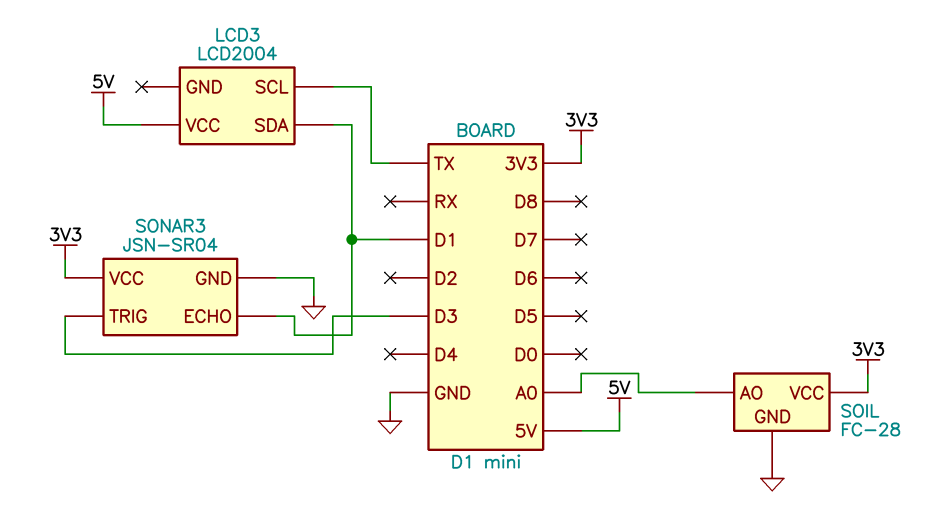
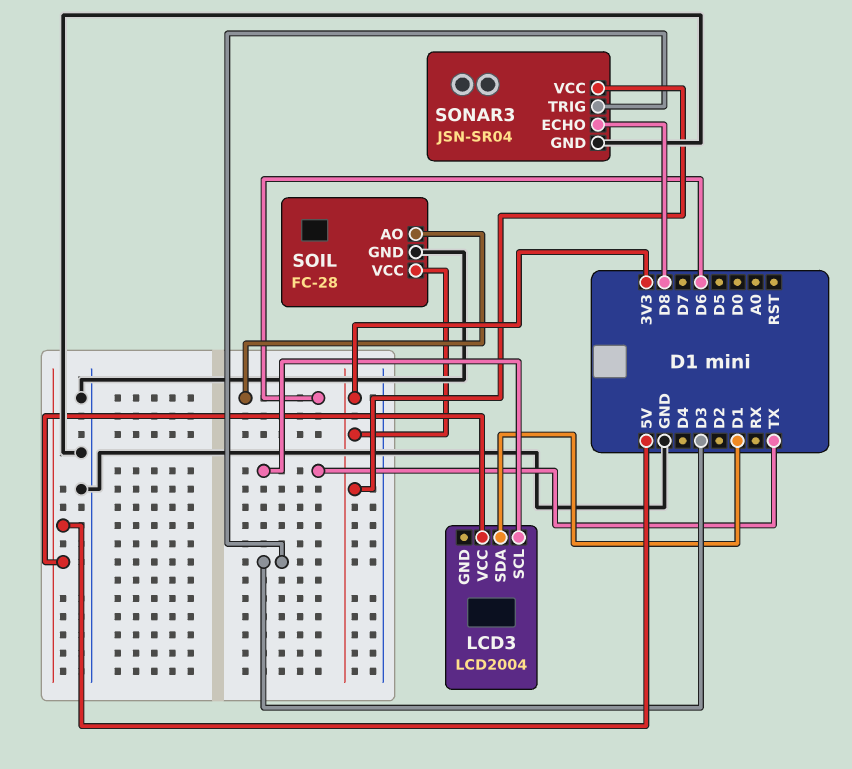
SOIL pin AO: A0 -> D6
SONAR3 pin ECHO: D1 -> D8

